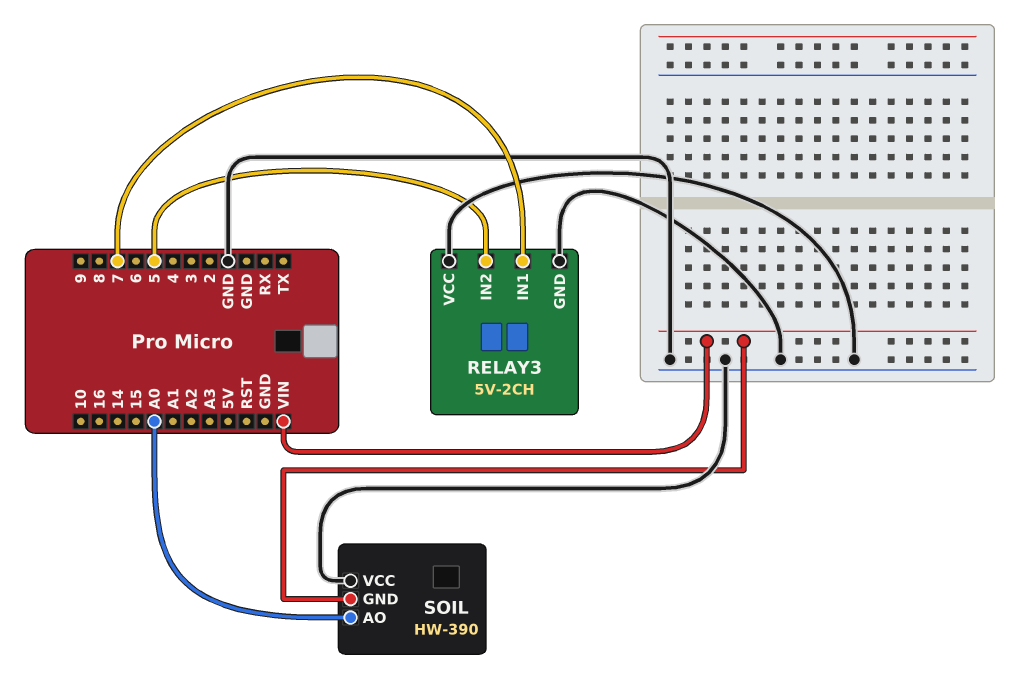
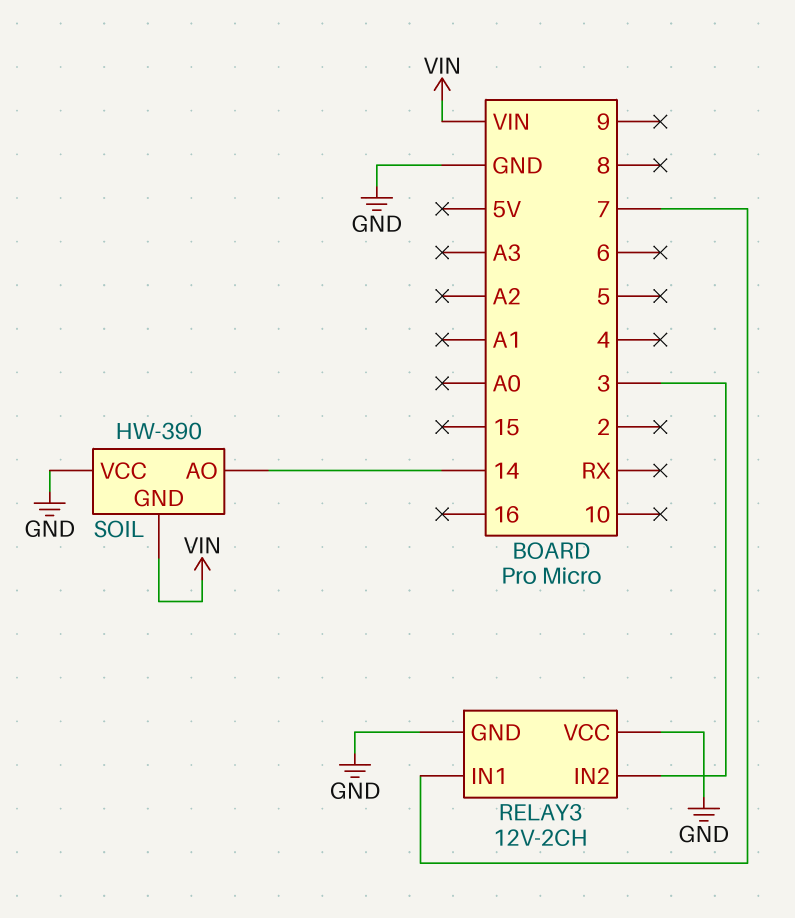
RELAY3: 5V-2CH -> 12V-2CH
RELAY3 pin IN2: 5 -> 3
SOIL pin AO: A0 -> 14

